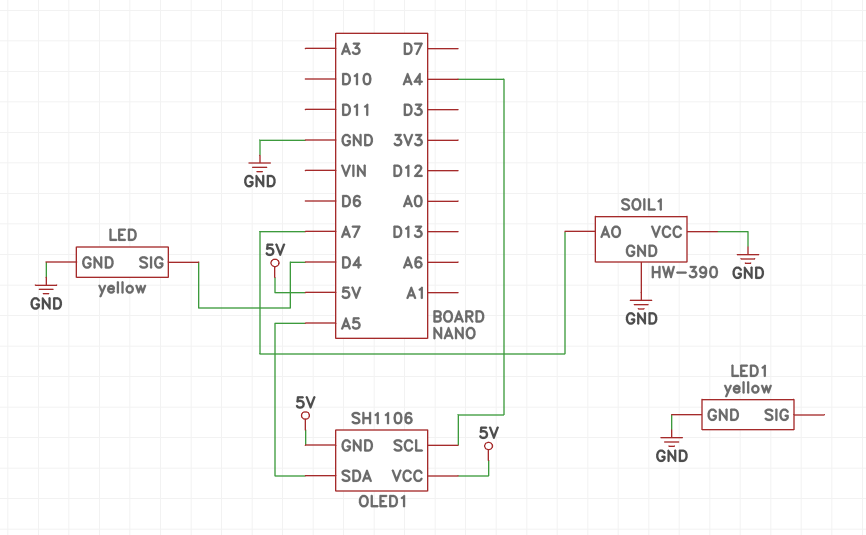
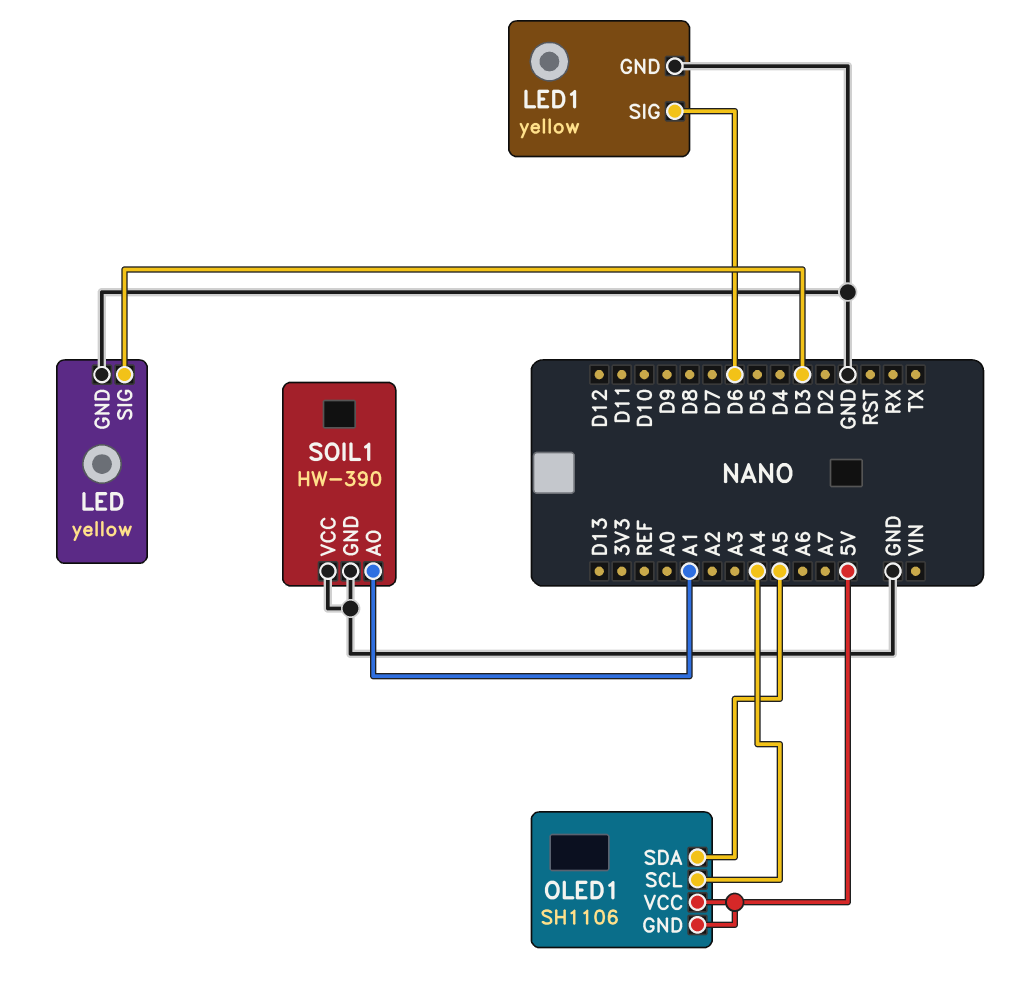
LED pin SIG: D4 -> D3
LED1 pin SIG: none -> D6
SOIL1 pin AO: A7 -> A1

